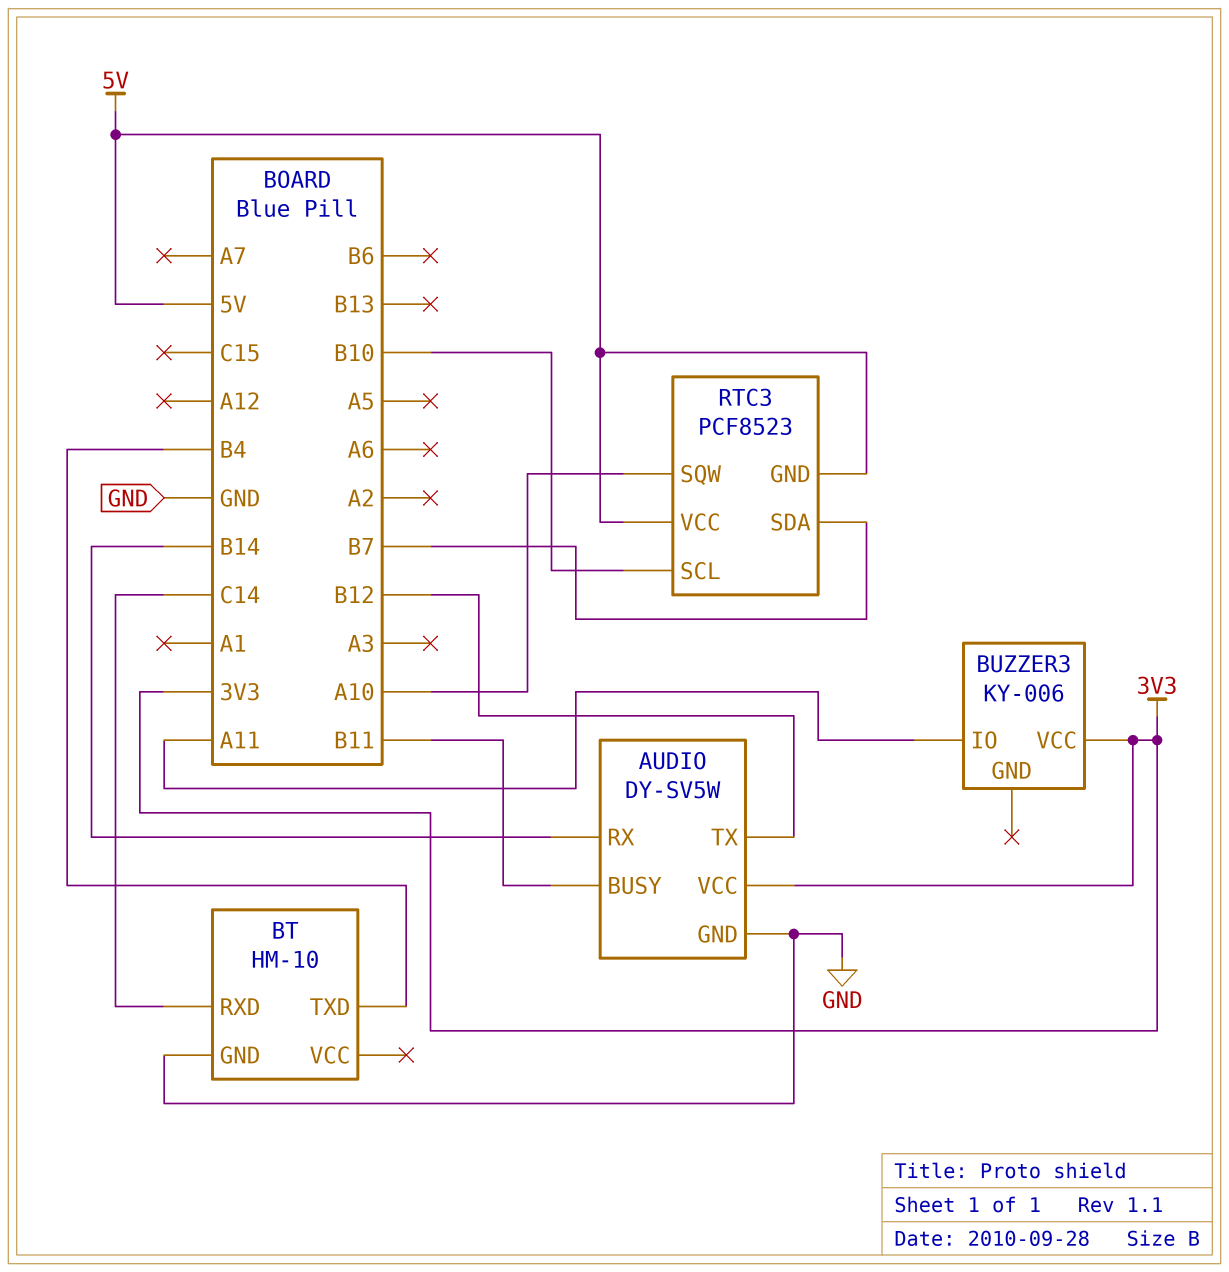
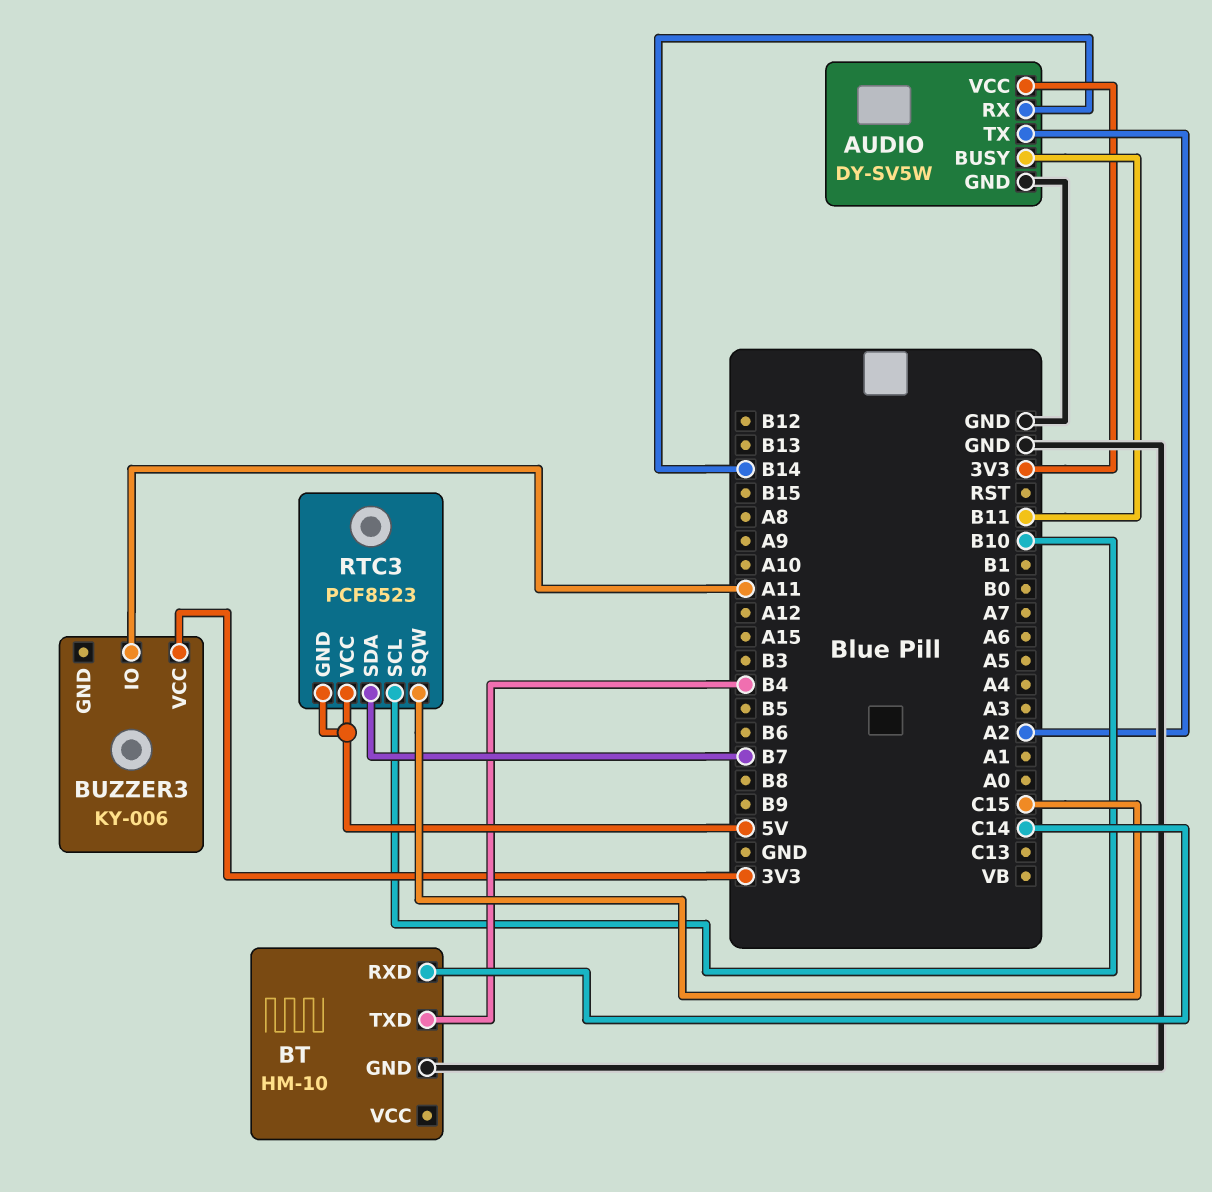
AUDIO pin TX: B12 -> A2
RTC3 pin SQW: A10 -> C15

